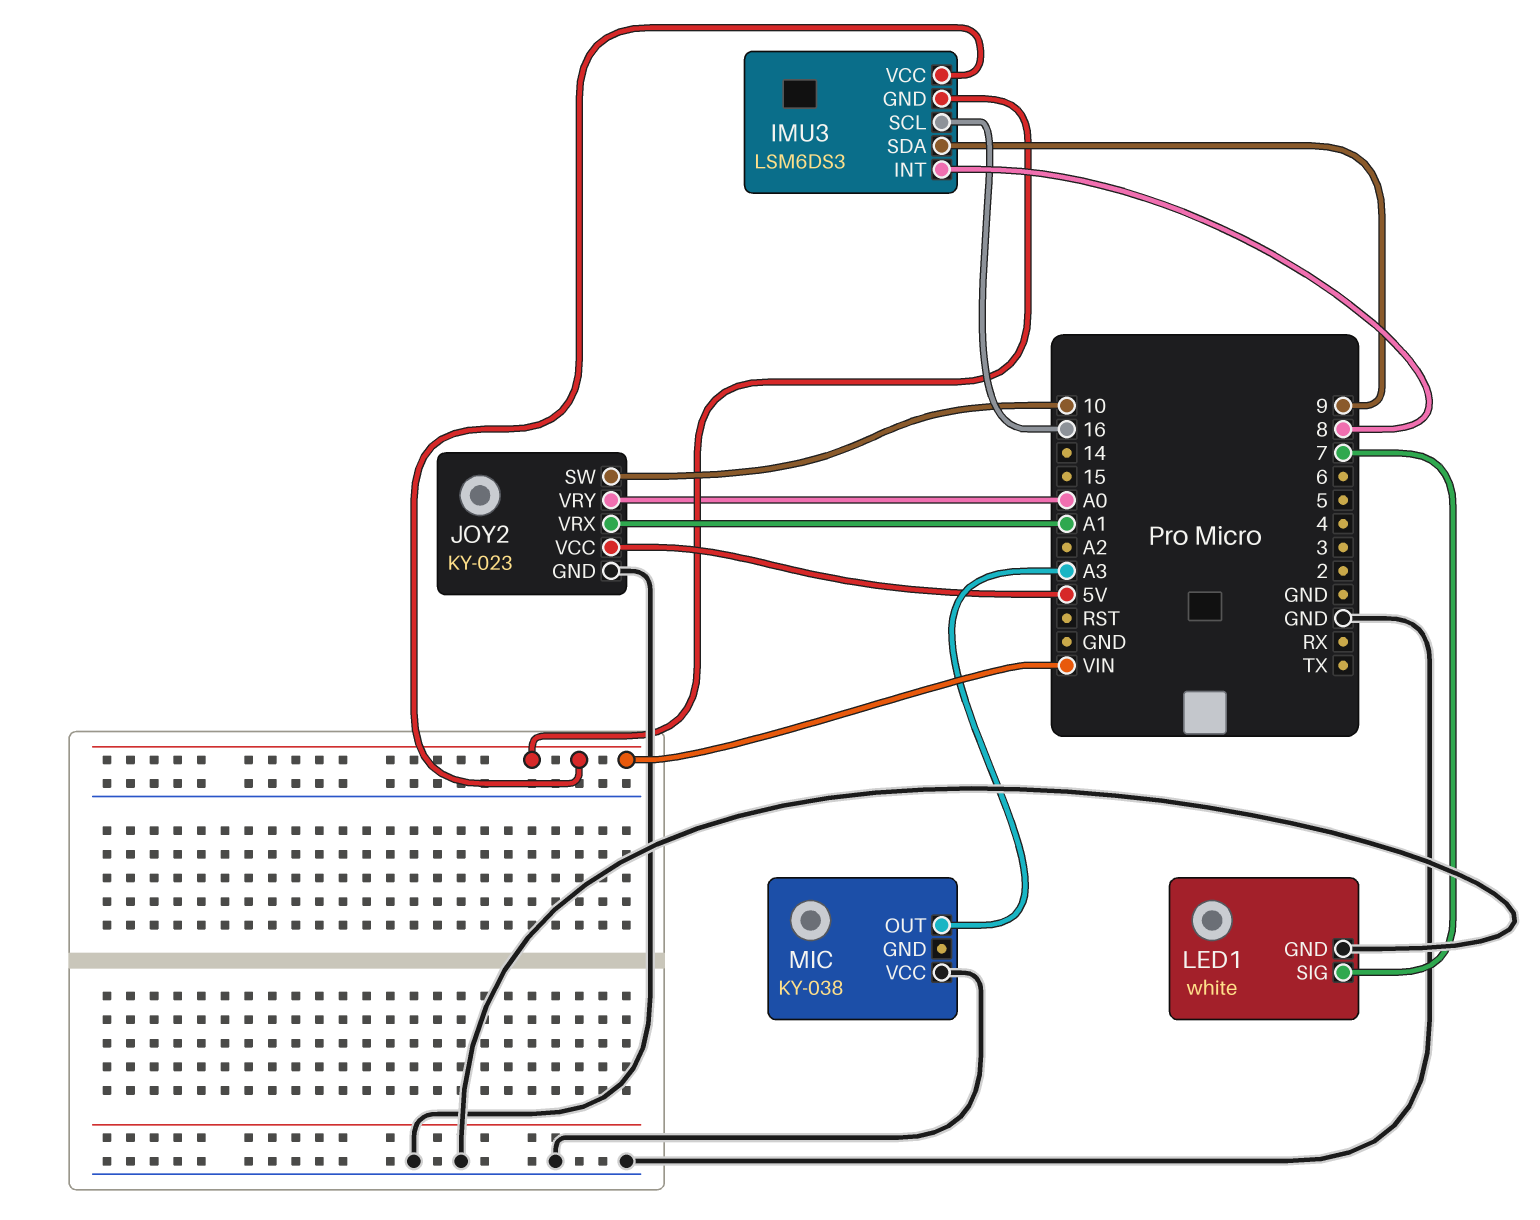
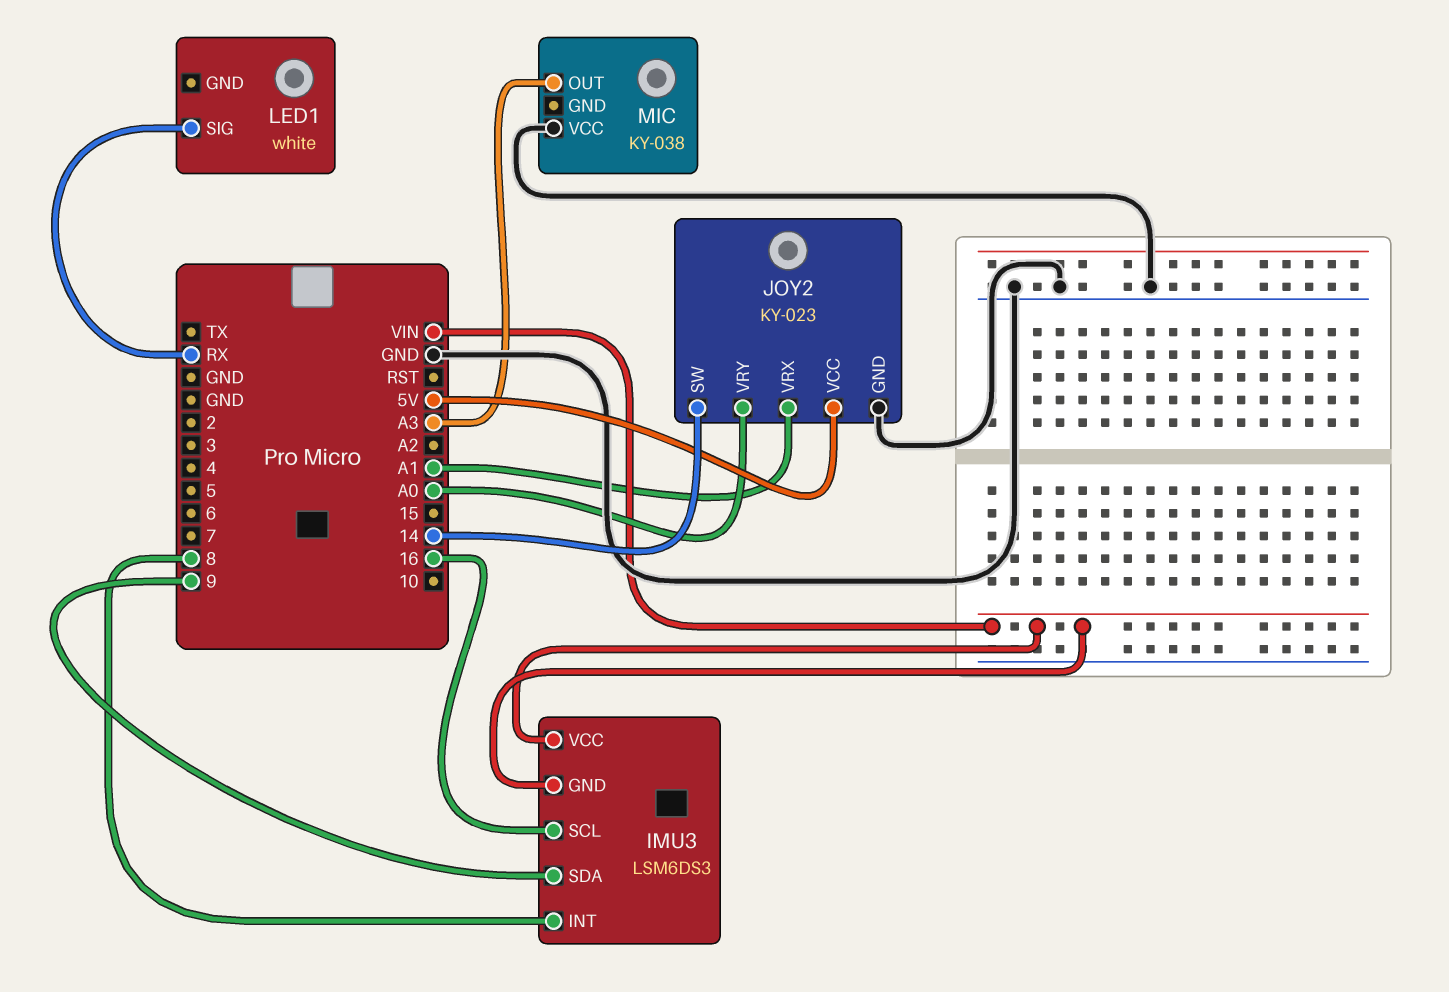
JOY2 pin SW: 10 -> 14
LED1 pin GND: GND -> none
LED1 pin SIG: 7 -> RX

